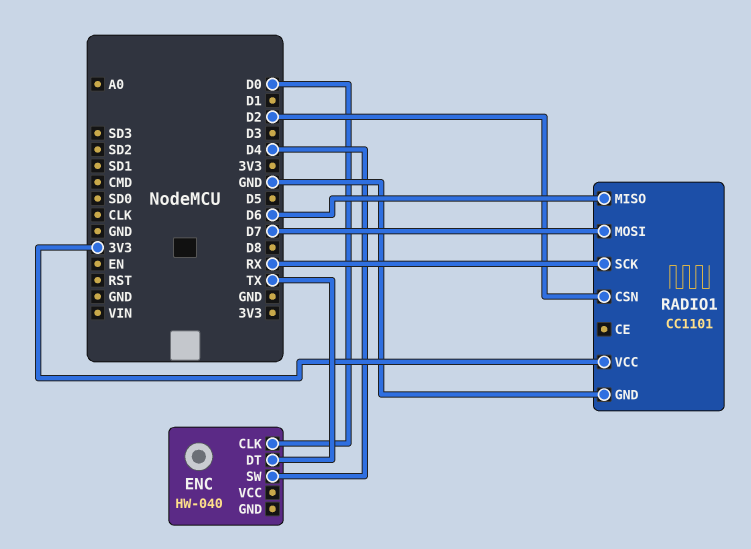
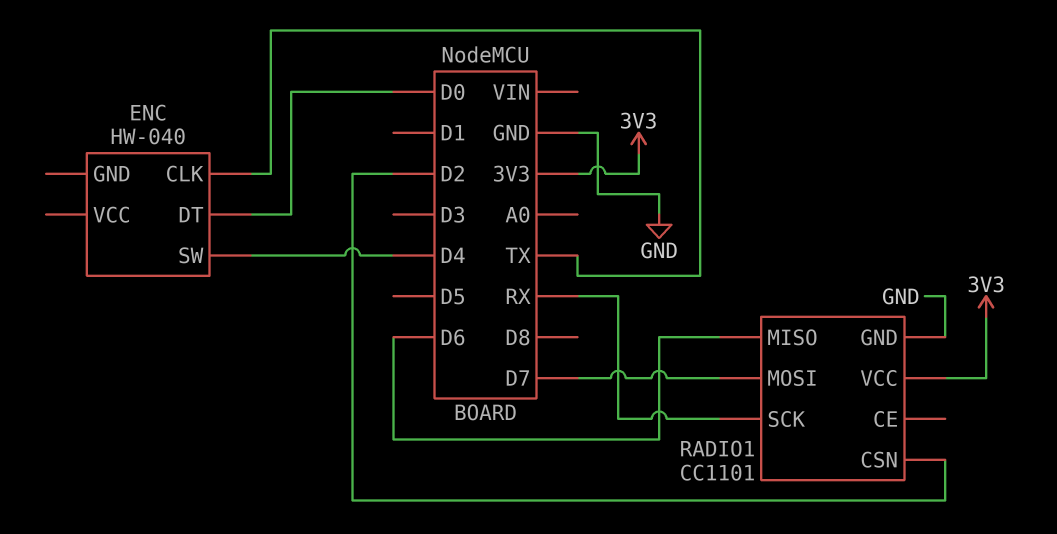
ENC pin CLK: D0 -> TX
ENC pin DT: TX -> D0

